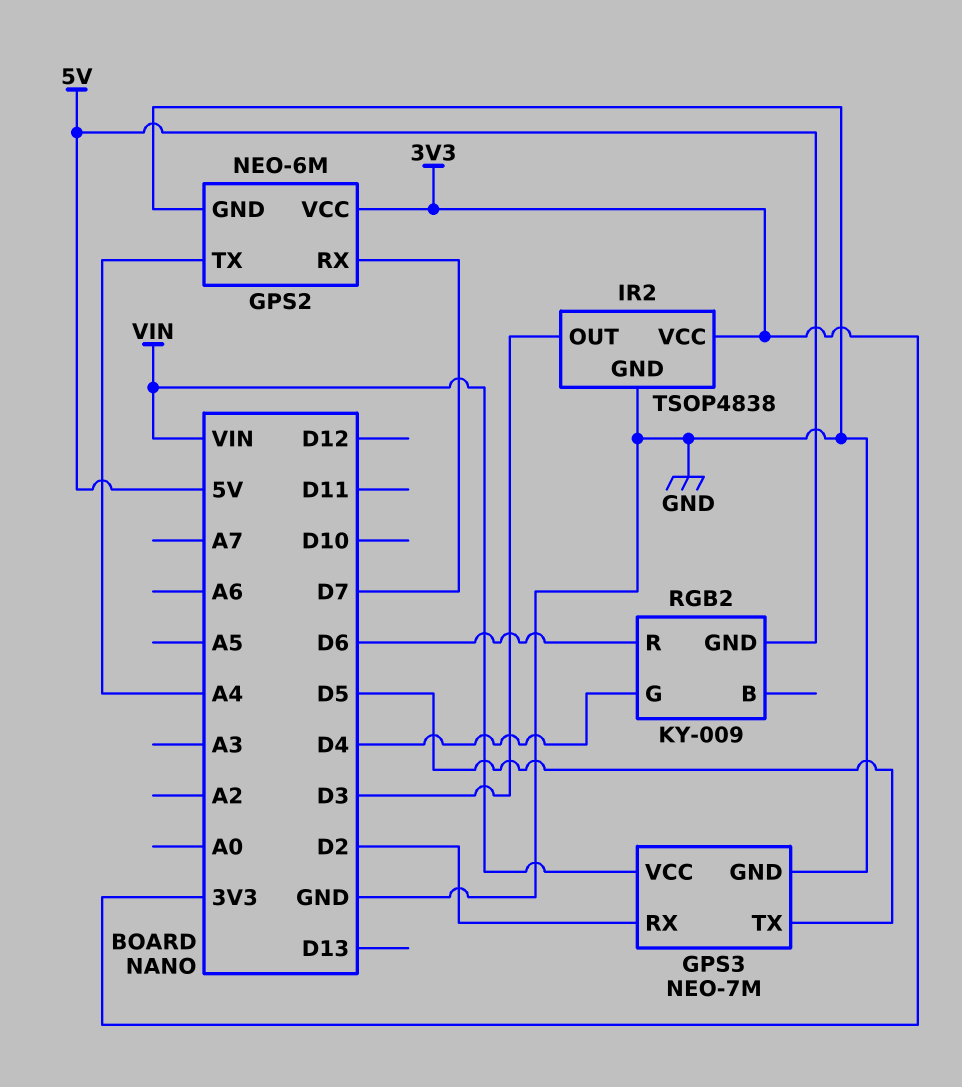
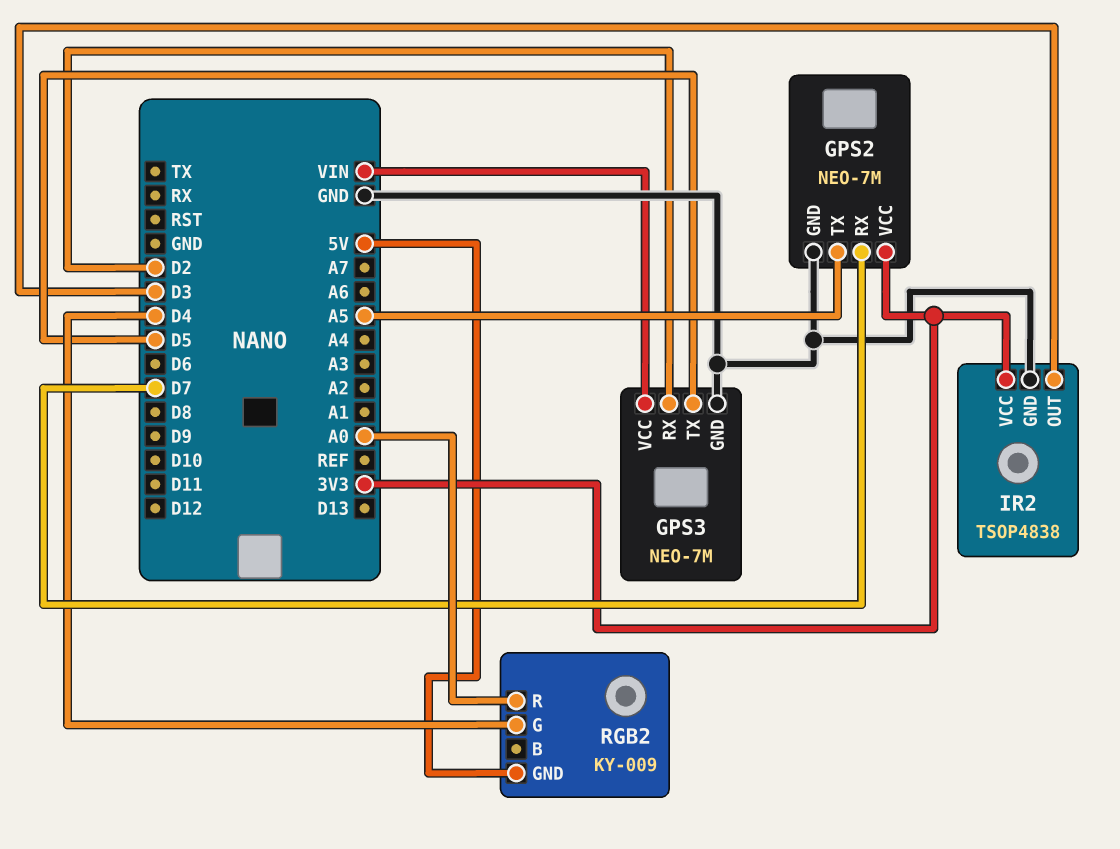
GPS2: NEO-6M -> NEO-7M
GPS2 pin TX: A4 -> A5
RGB2 pin R: D6 -> A0

